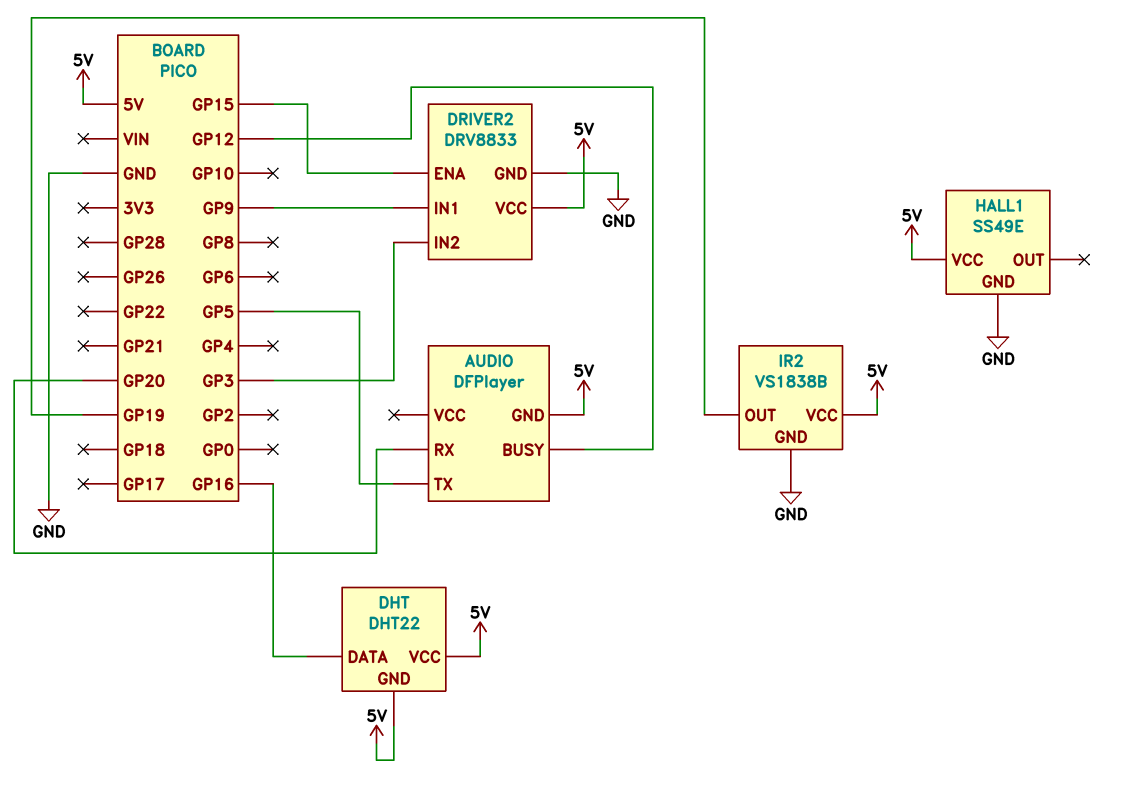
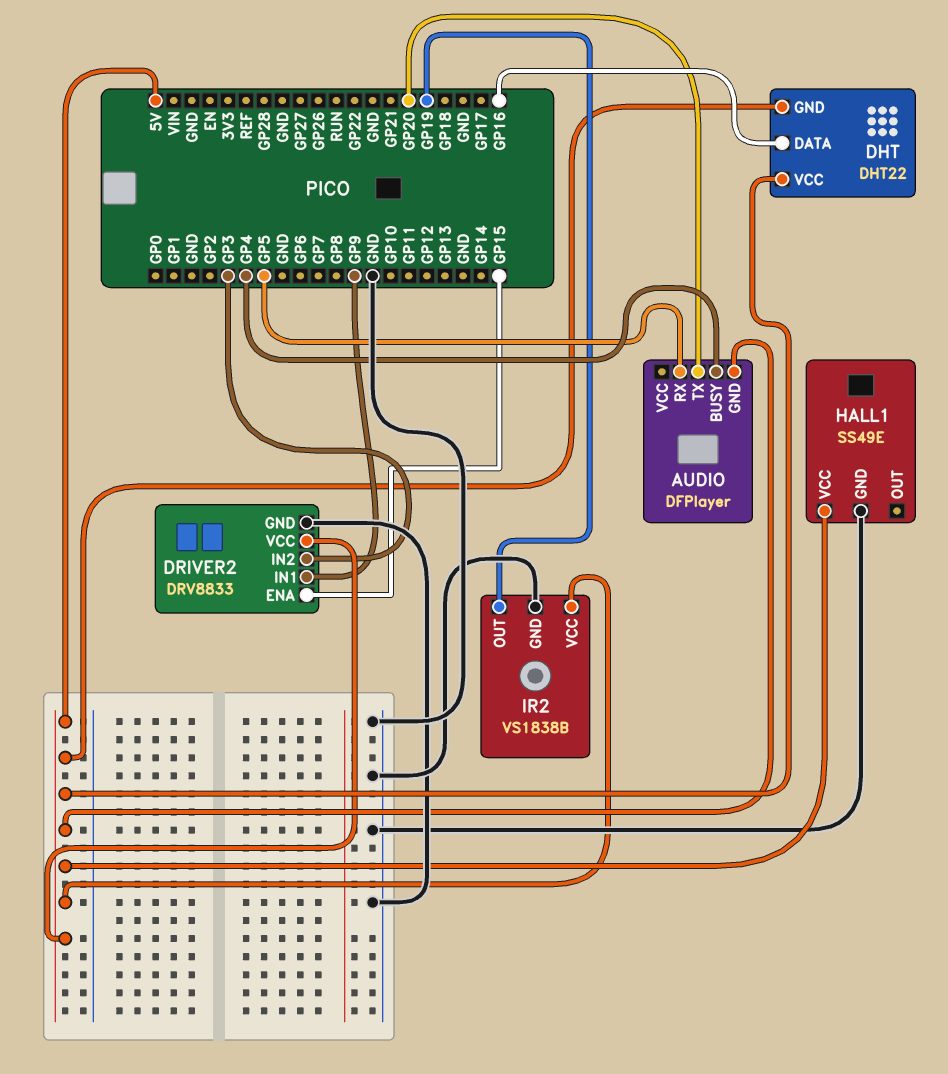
AUDIO pin BUSY: GP12 -> GP4
AUDIO pin RX: GP20 -> GP5
AUDIO pin TX: GP5 -> GP20

